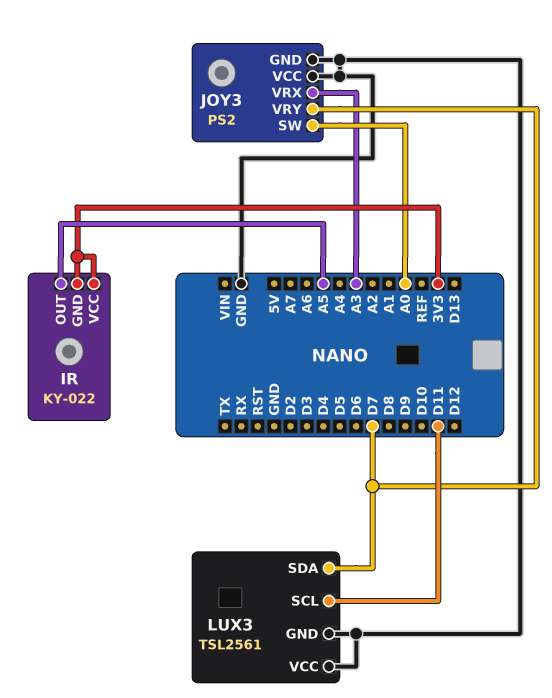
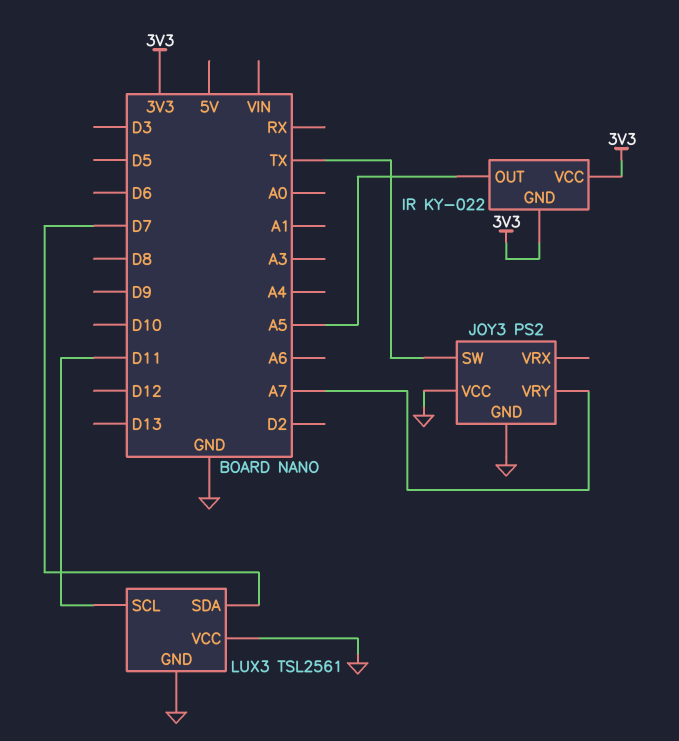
JOY3 pin SW: A0 -> TX
JOY3 pin VRX: A3 -> none
JOY3 pin VRY: D7 -> A7

